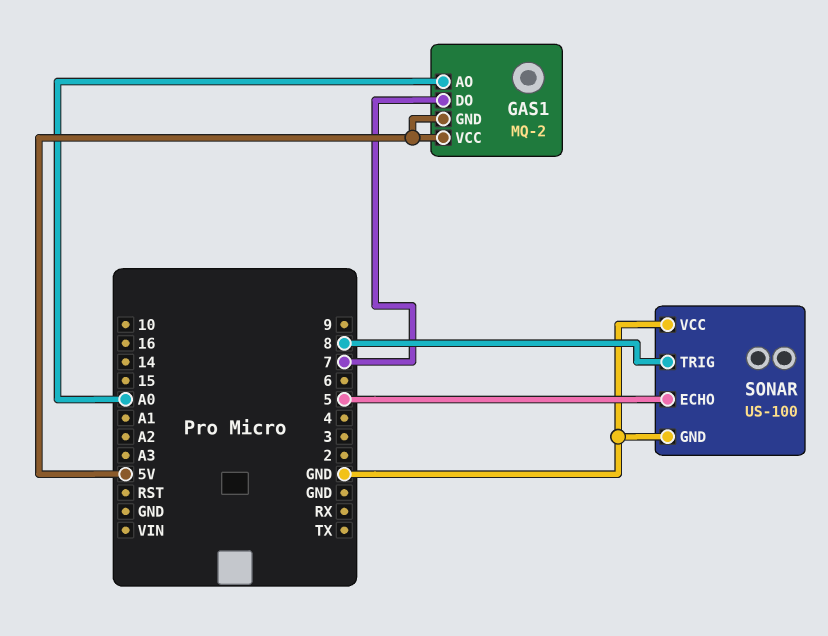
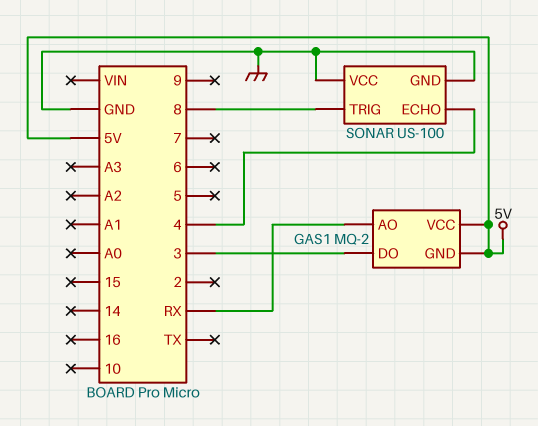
GAS1 pin AO: A0 -> RX
GAS1 pin DO: 7 -> 3
SONAR pin ECHO: 5 -> 4

